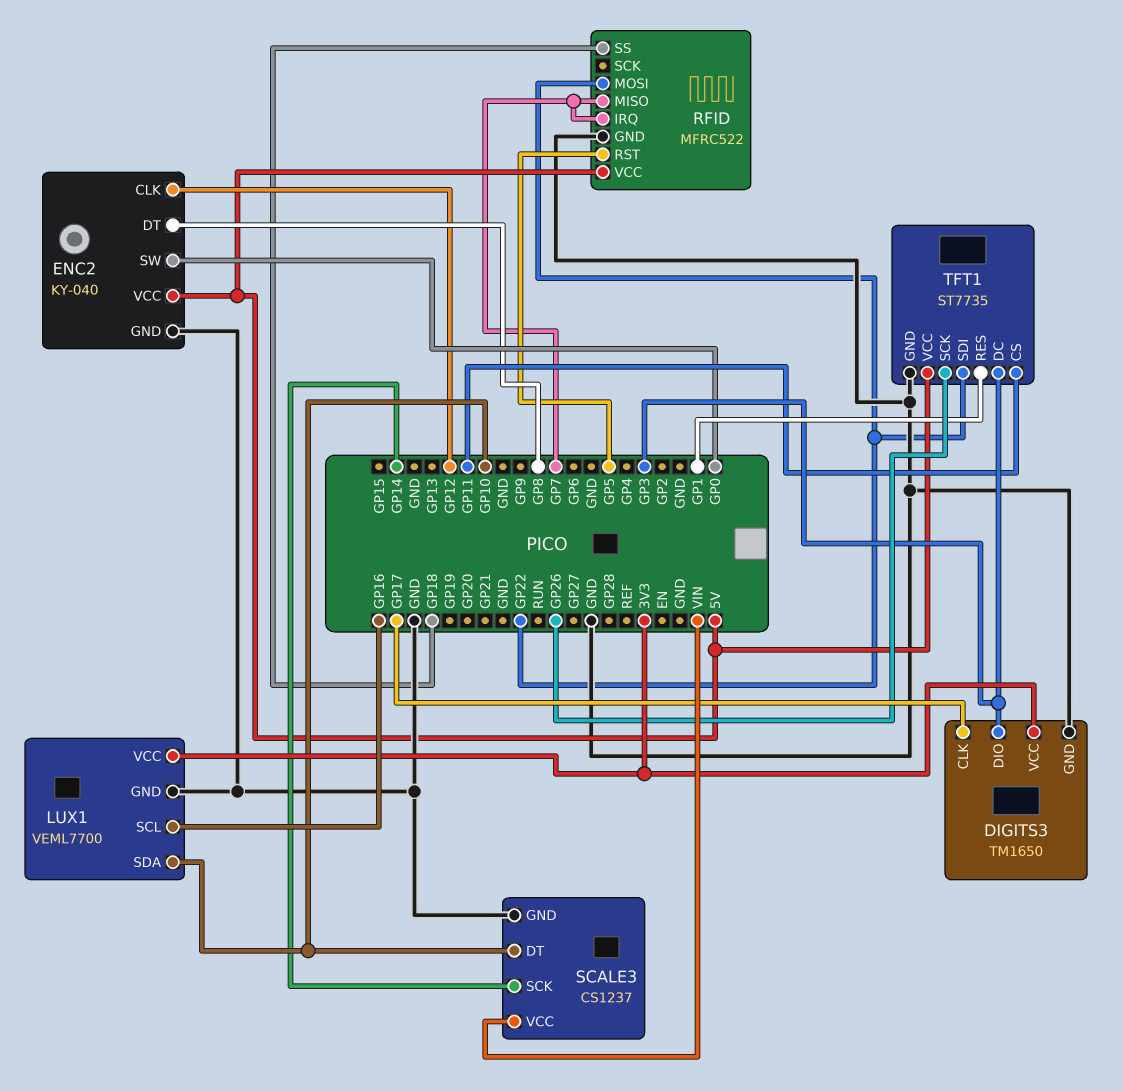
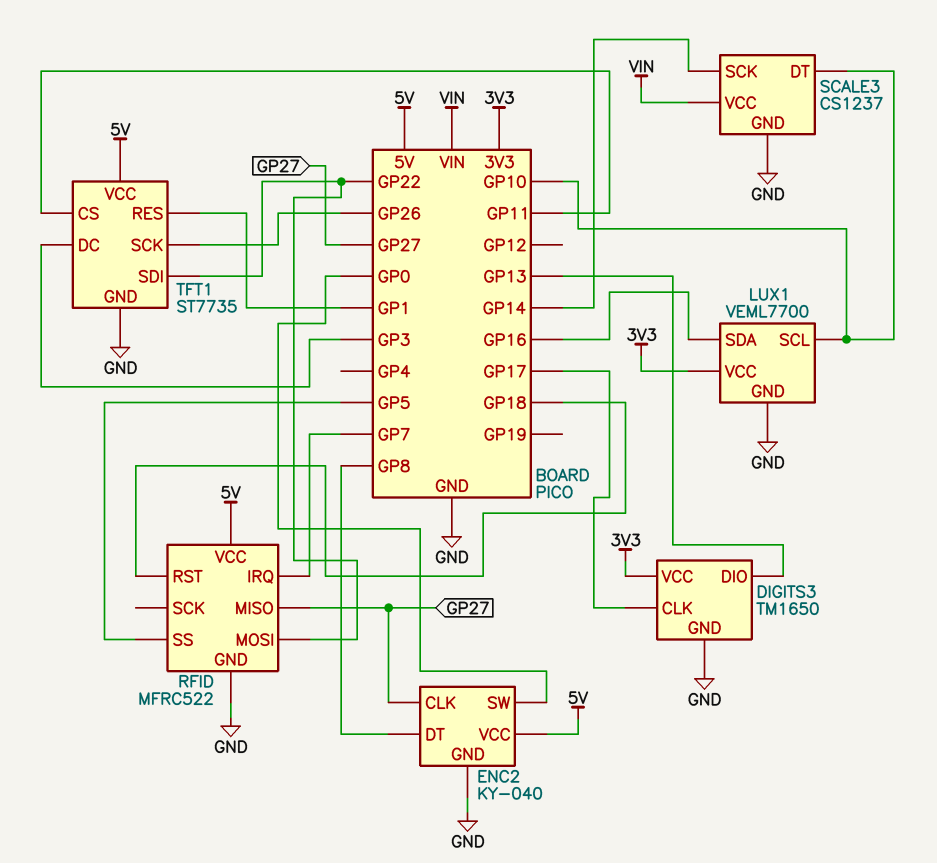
DIGITS3 pin DIO: GP3 -> GP13
ENC2 pin CLK: GP12 -> GP27
LUX1 pin SCL: GP16 -> GP10
LUX1 pin SDA: GP10 -> GP16
RFID pin MISO: GP7 -> GP27
RFID pin RST: GP5 -> GP18
RFID pin SS: GP18 -> GP5

